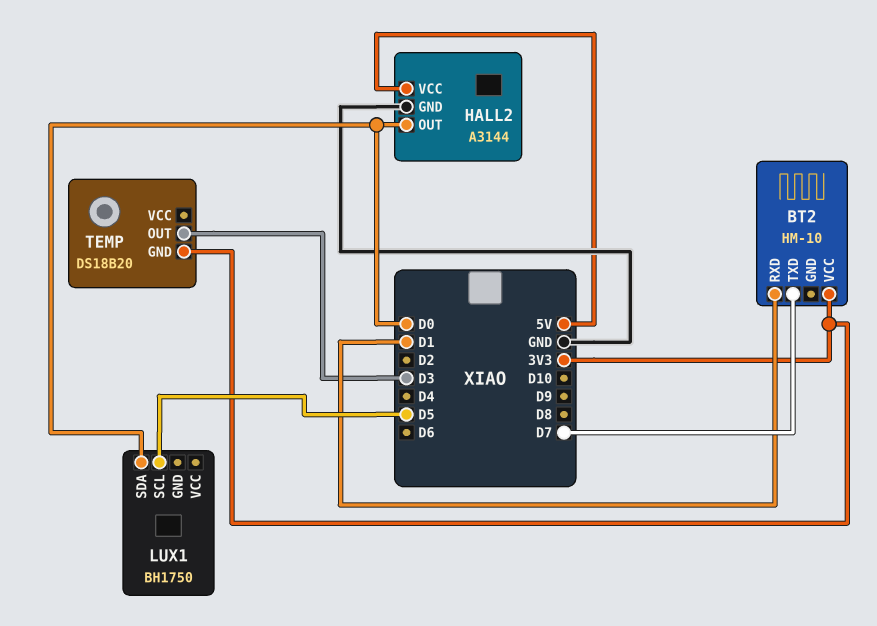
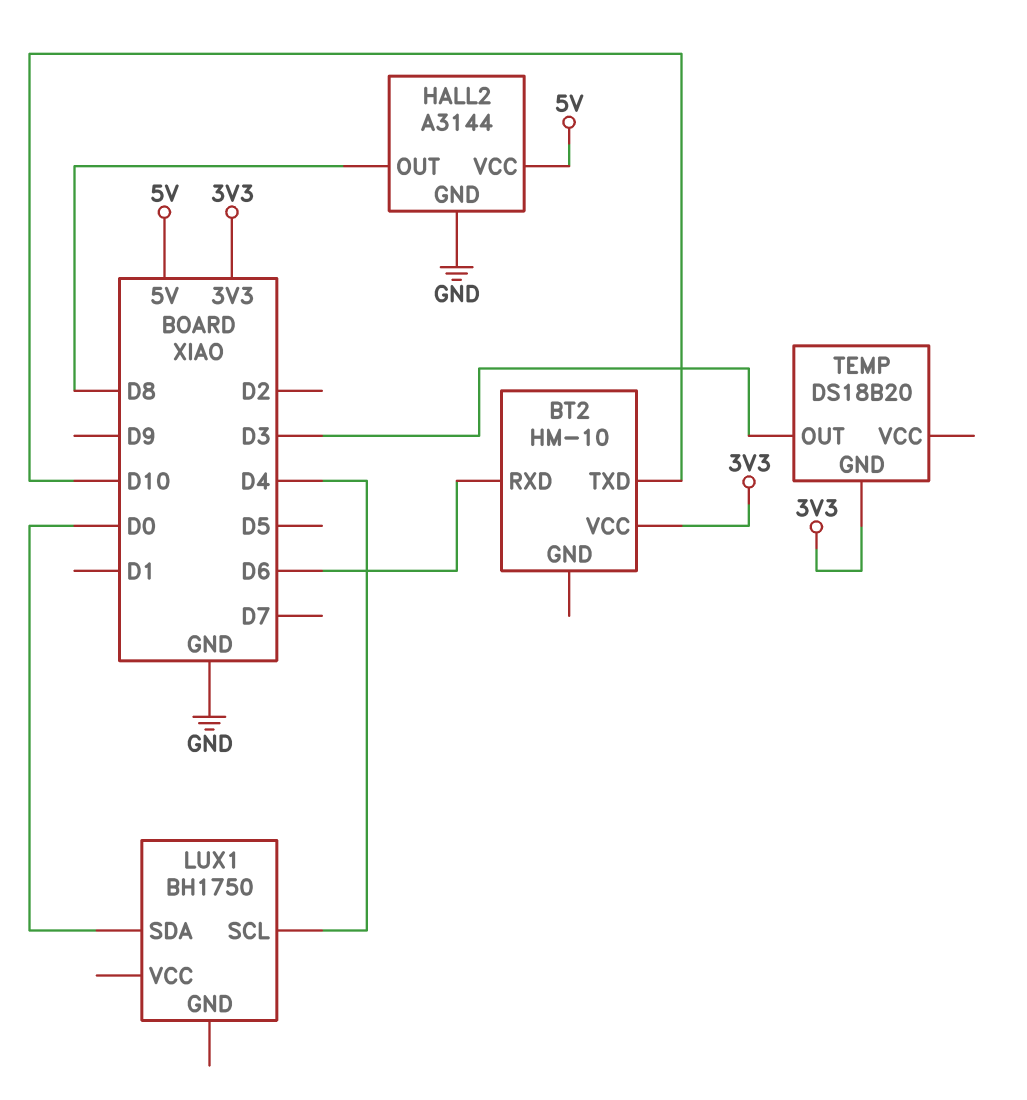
BT2 pin RXD: D1 -> D6
BT2 pin TXD: D7 -> D10
HALL2 pin OUT: D0 -> D8
LUX1 pin SCL: D5 -> D4

